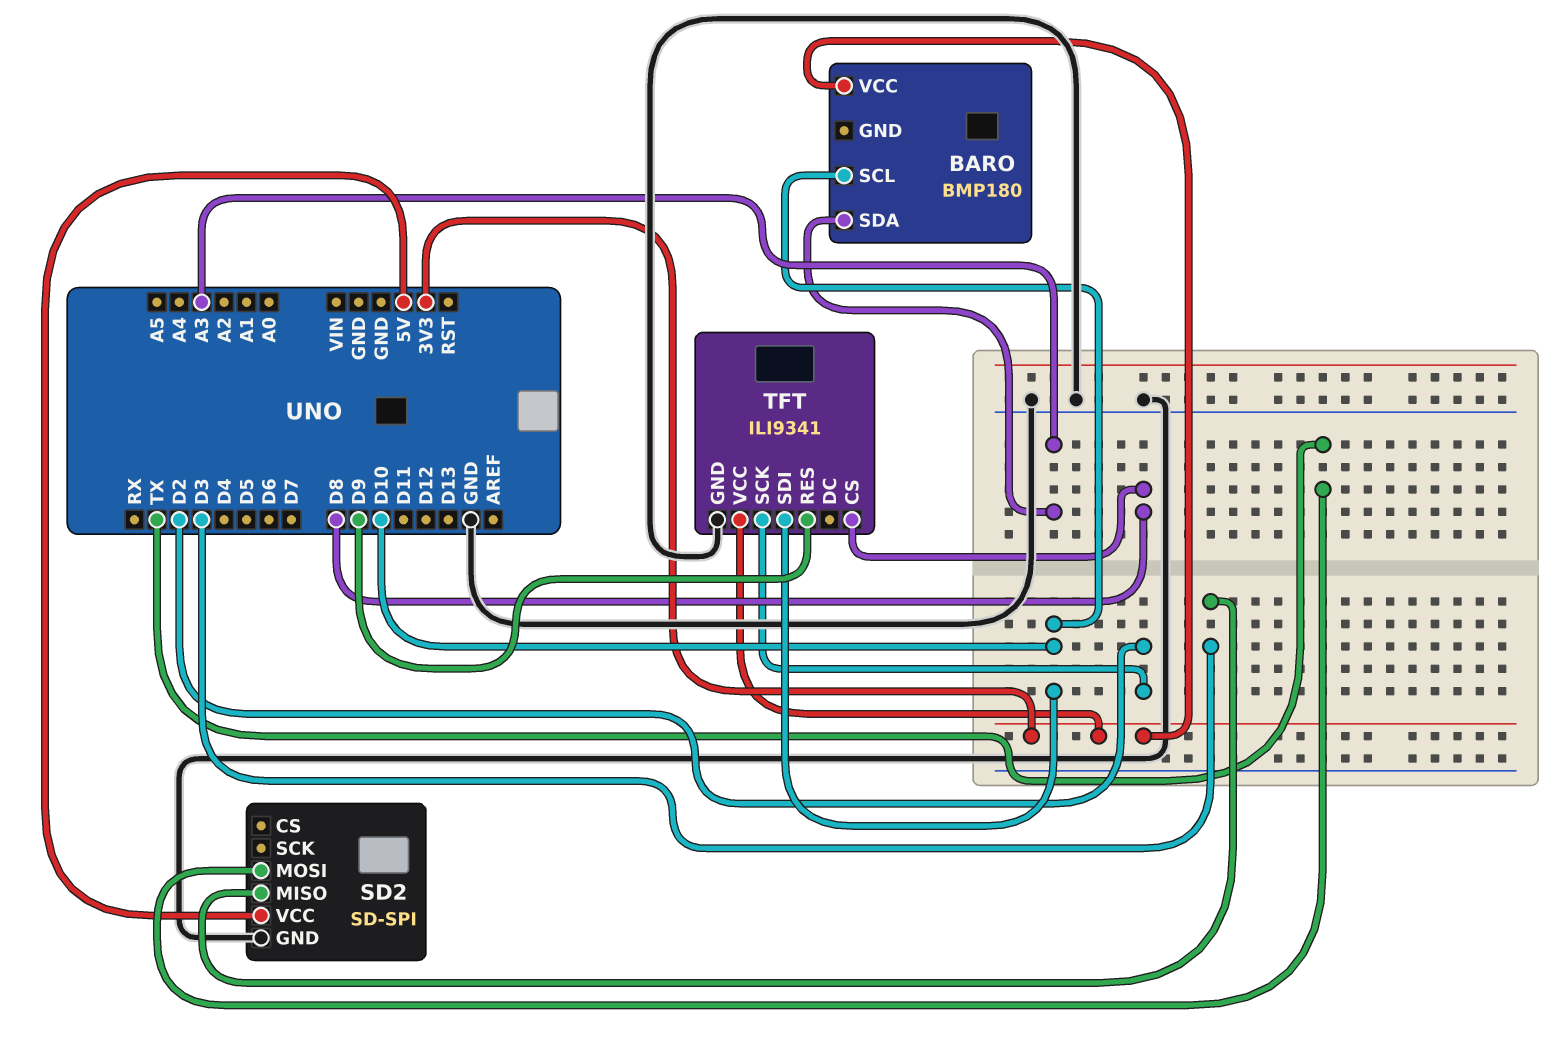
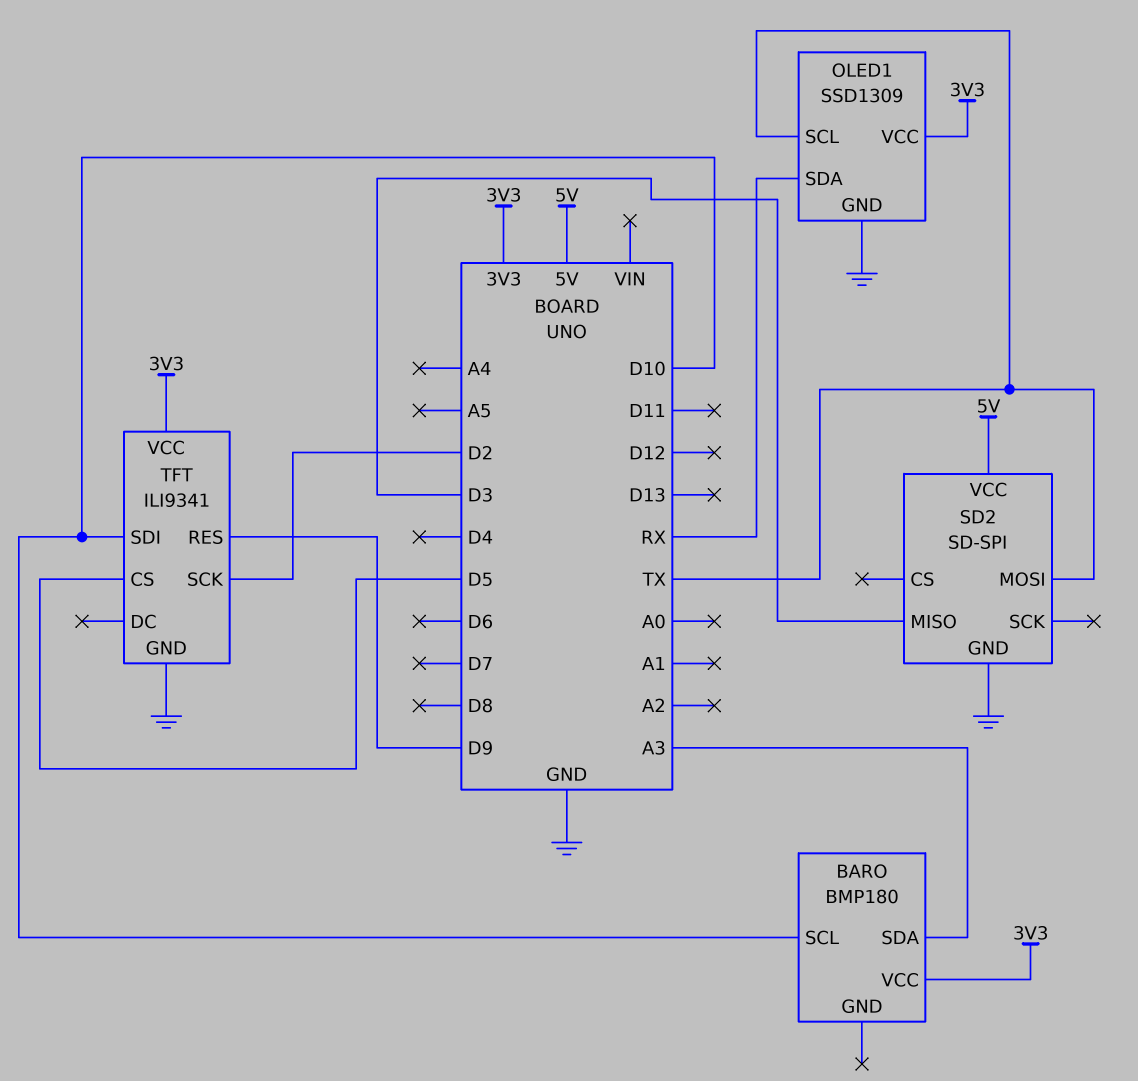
OLED1: none -> SSD1309
OLED1 pin GND: none -> GND
OLED1 pin SCL: none -> TX
OLED1 pin SDA: none -> RX
OLED1 pin VCC: none -> 3V3
TFT pin CS: D8 -> D5

